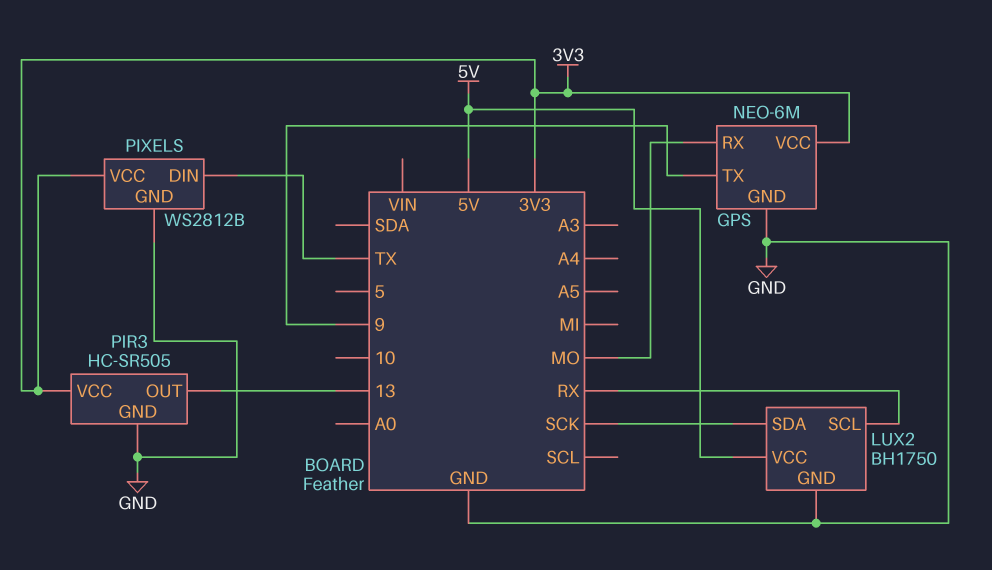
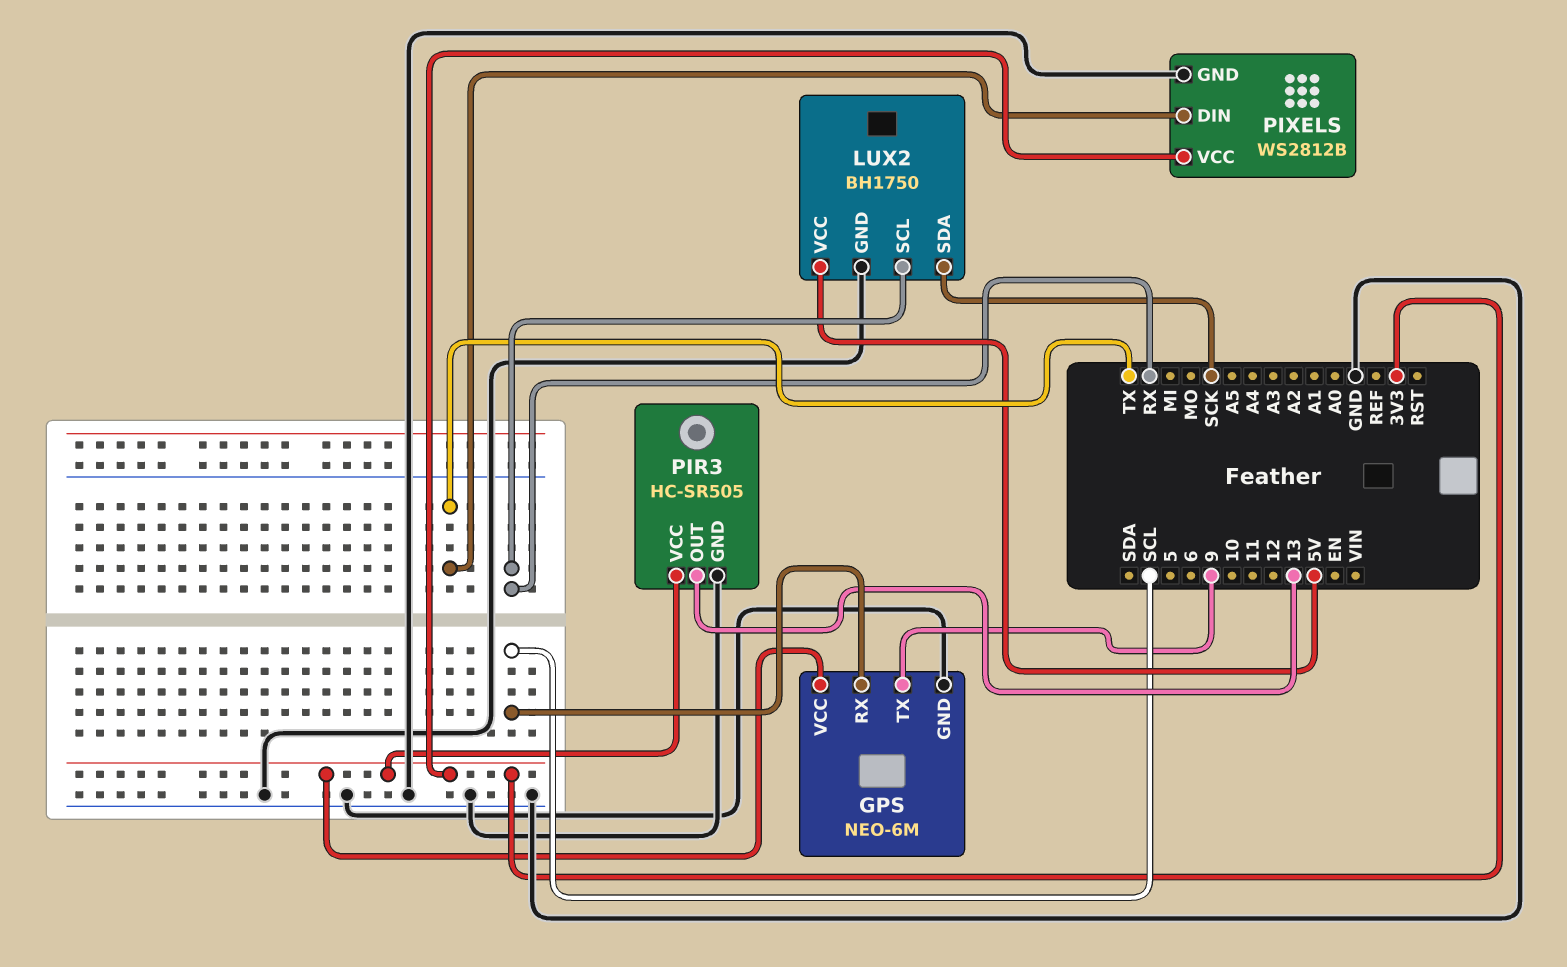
GPS pin RX: MO -> SCL

